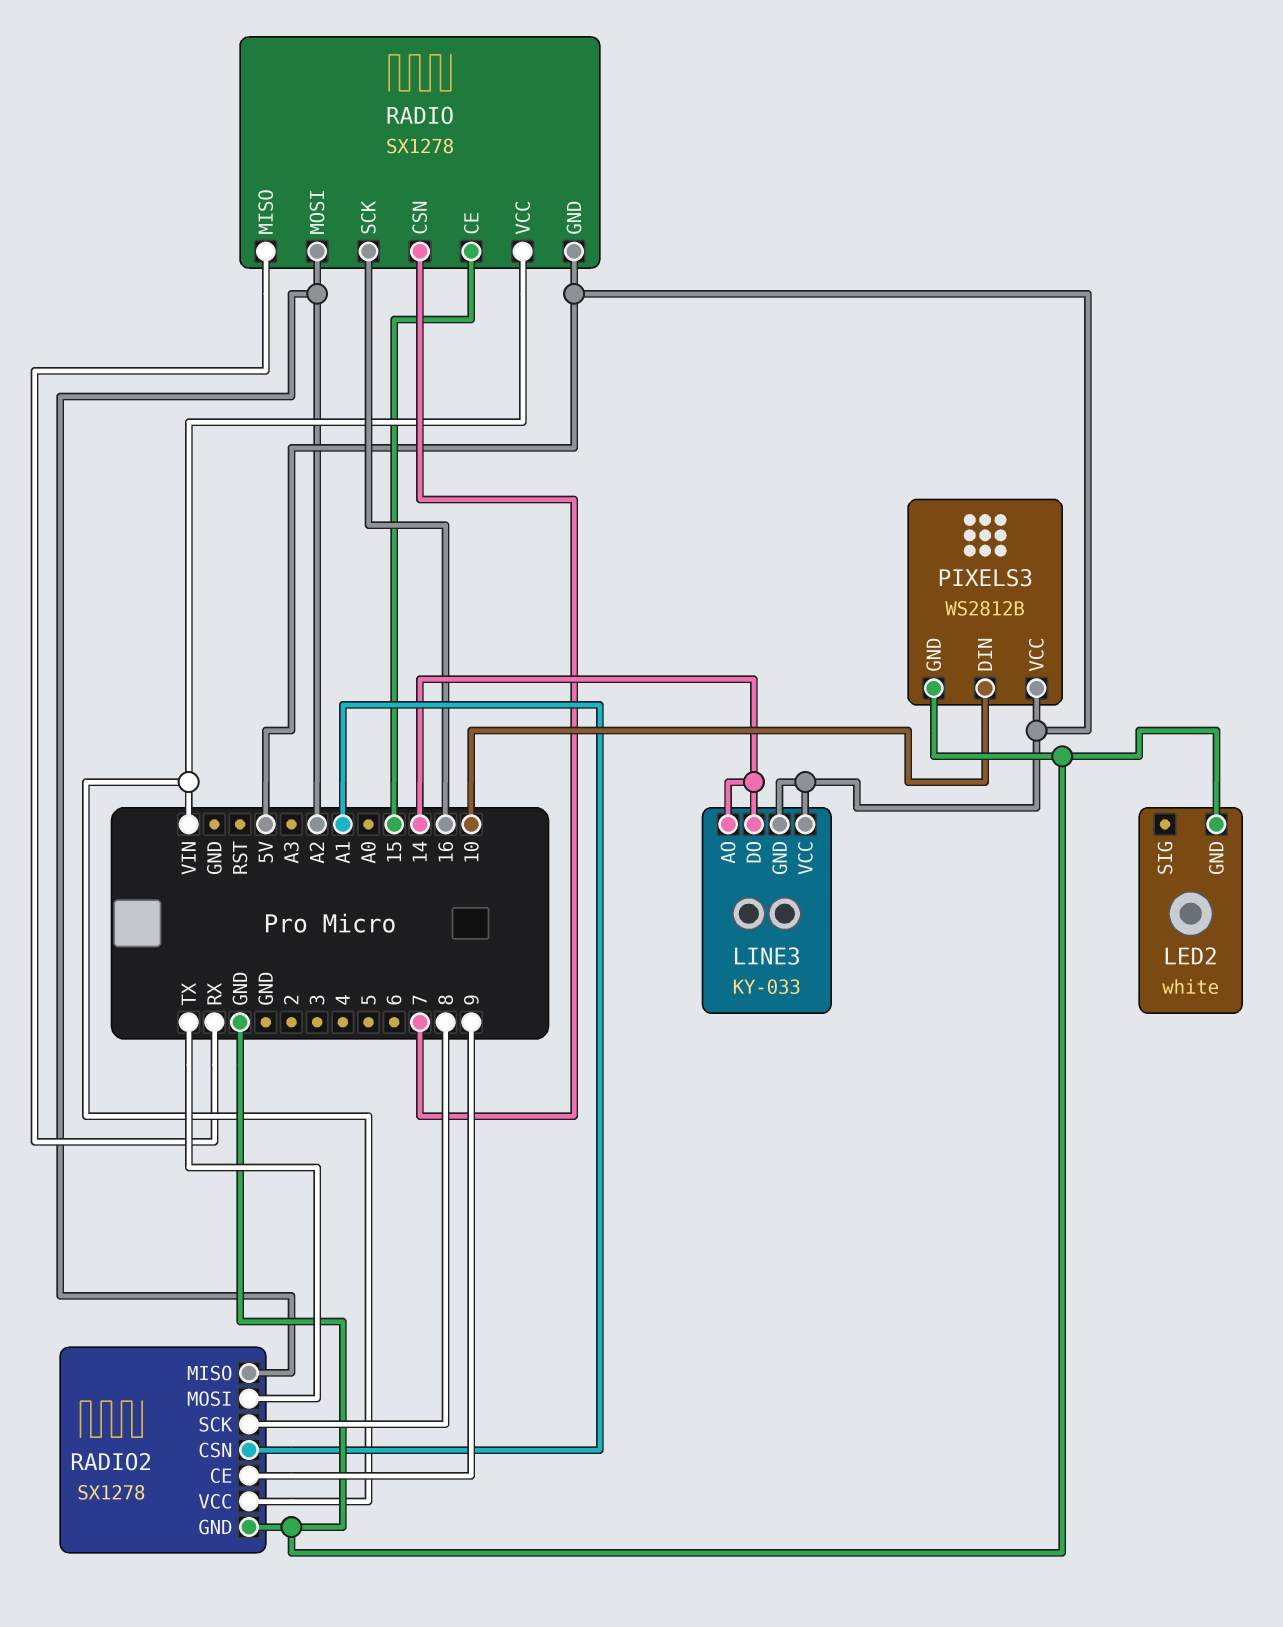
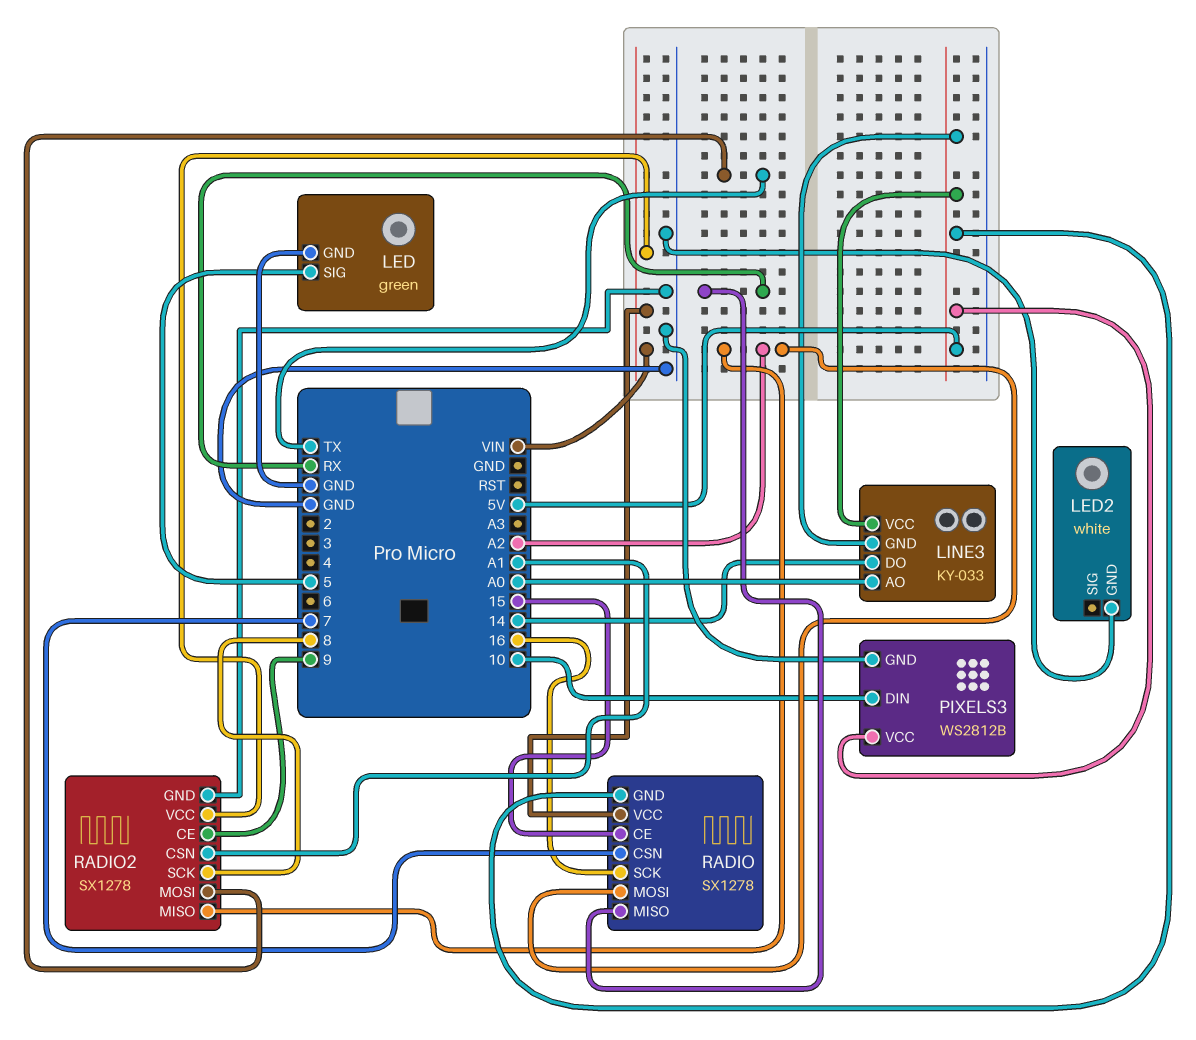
LED: none -> green
LED pin GND: none -> GND
LED pin SIG: none -> 5
LINE3 pin AO: 14 -> A0

